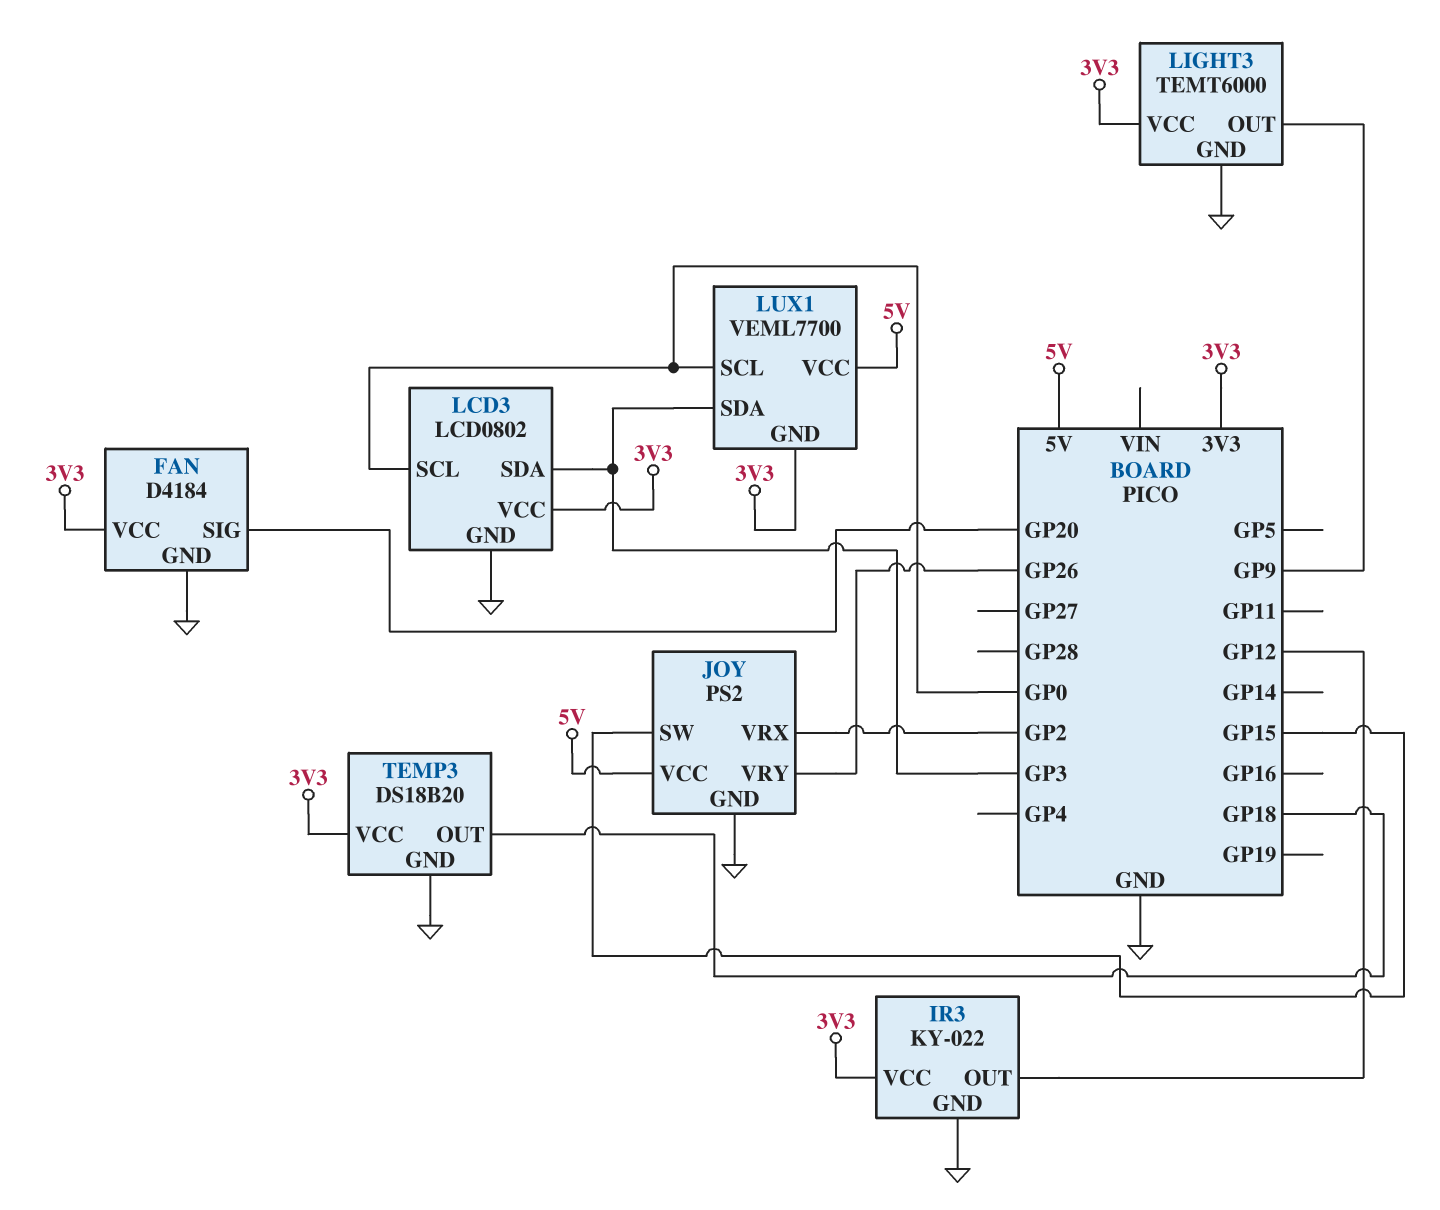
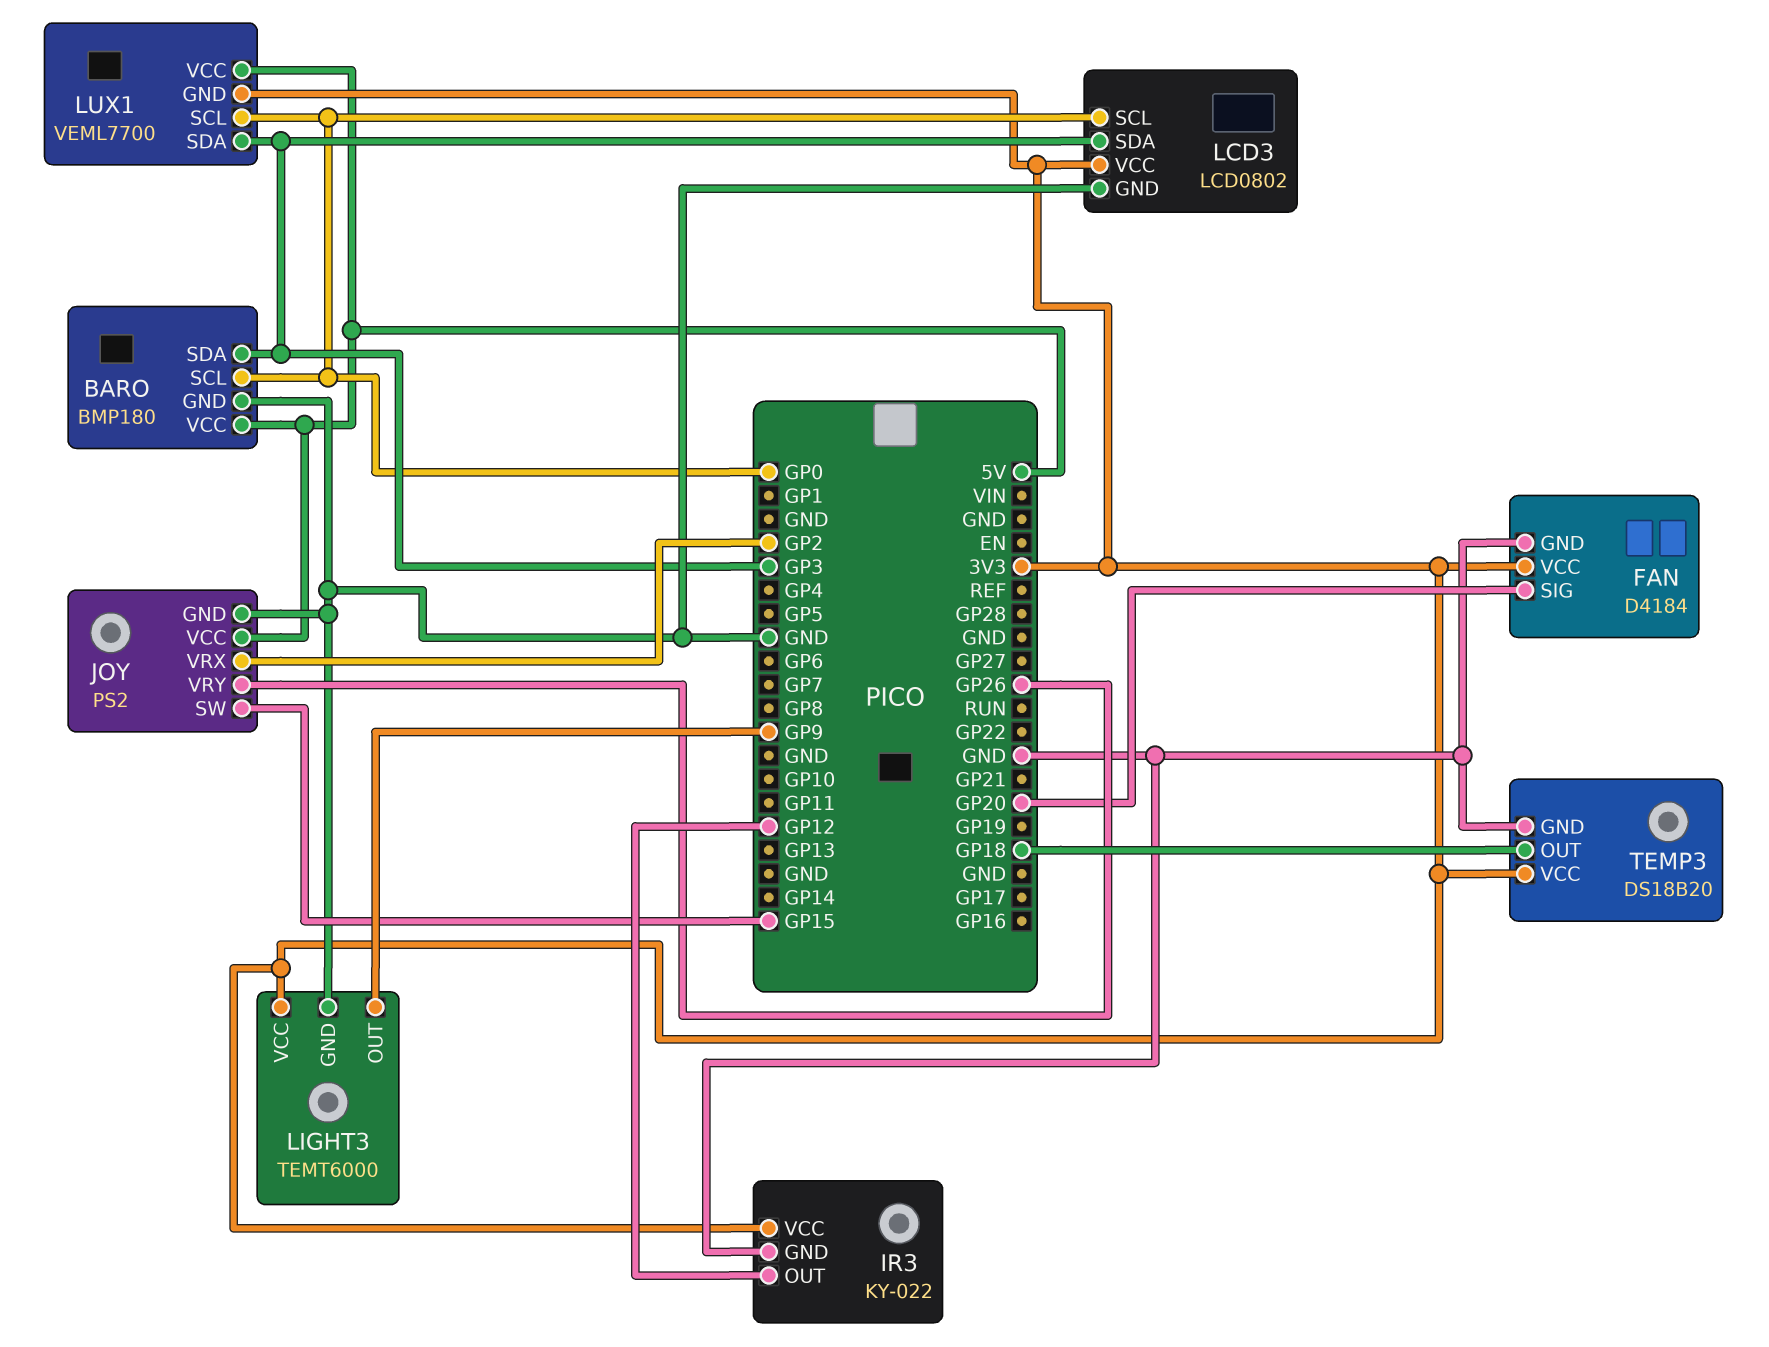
BARO: none -> BMP180
BARO pin GND: none -> GND
BARO pin SCL: none -> GP0
BARO pin SDA: none -> GP3
BARO pin VCC: none -> 5V

